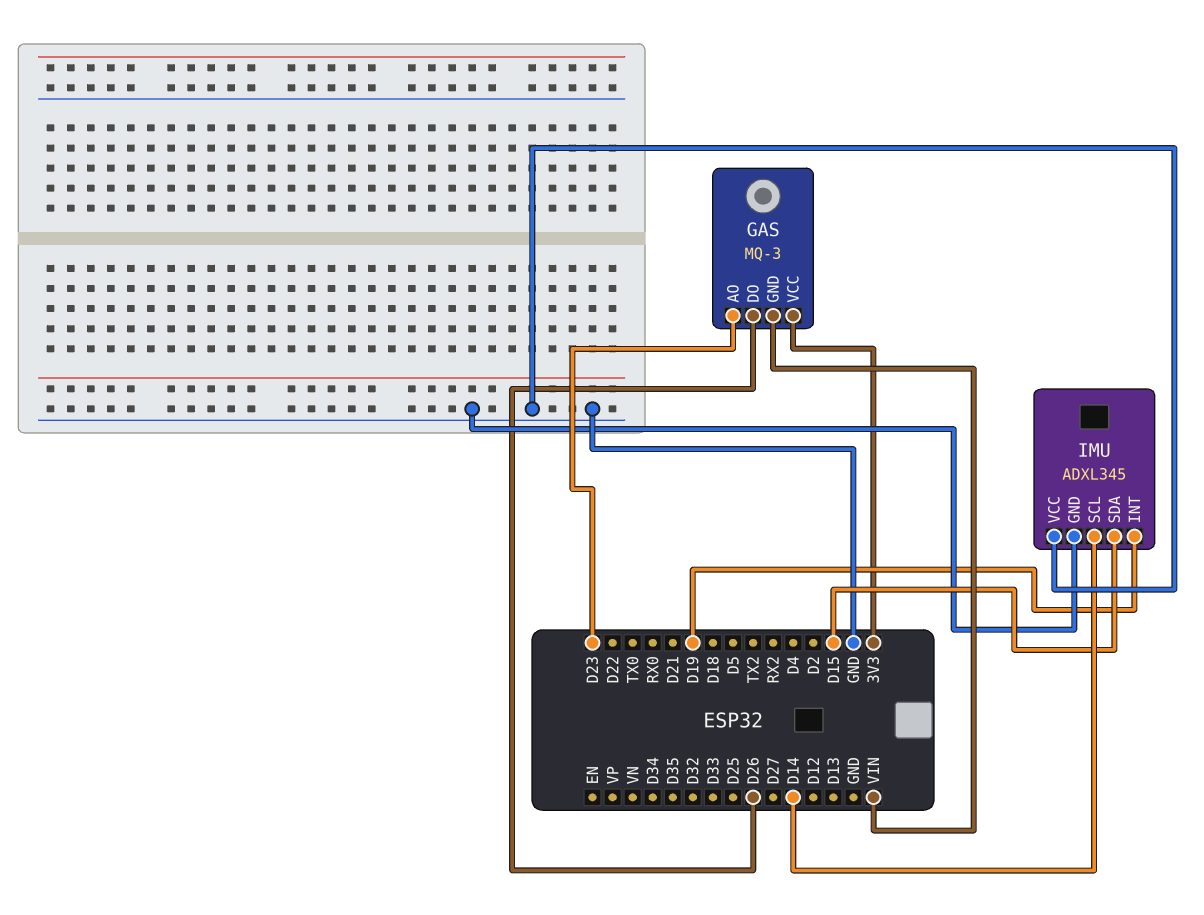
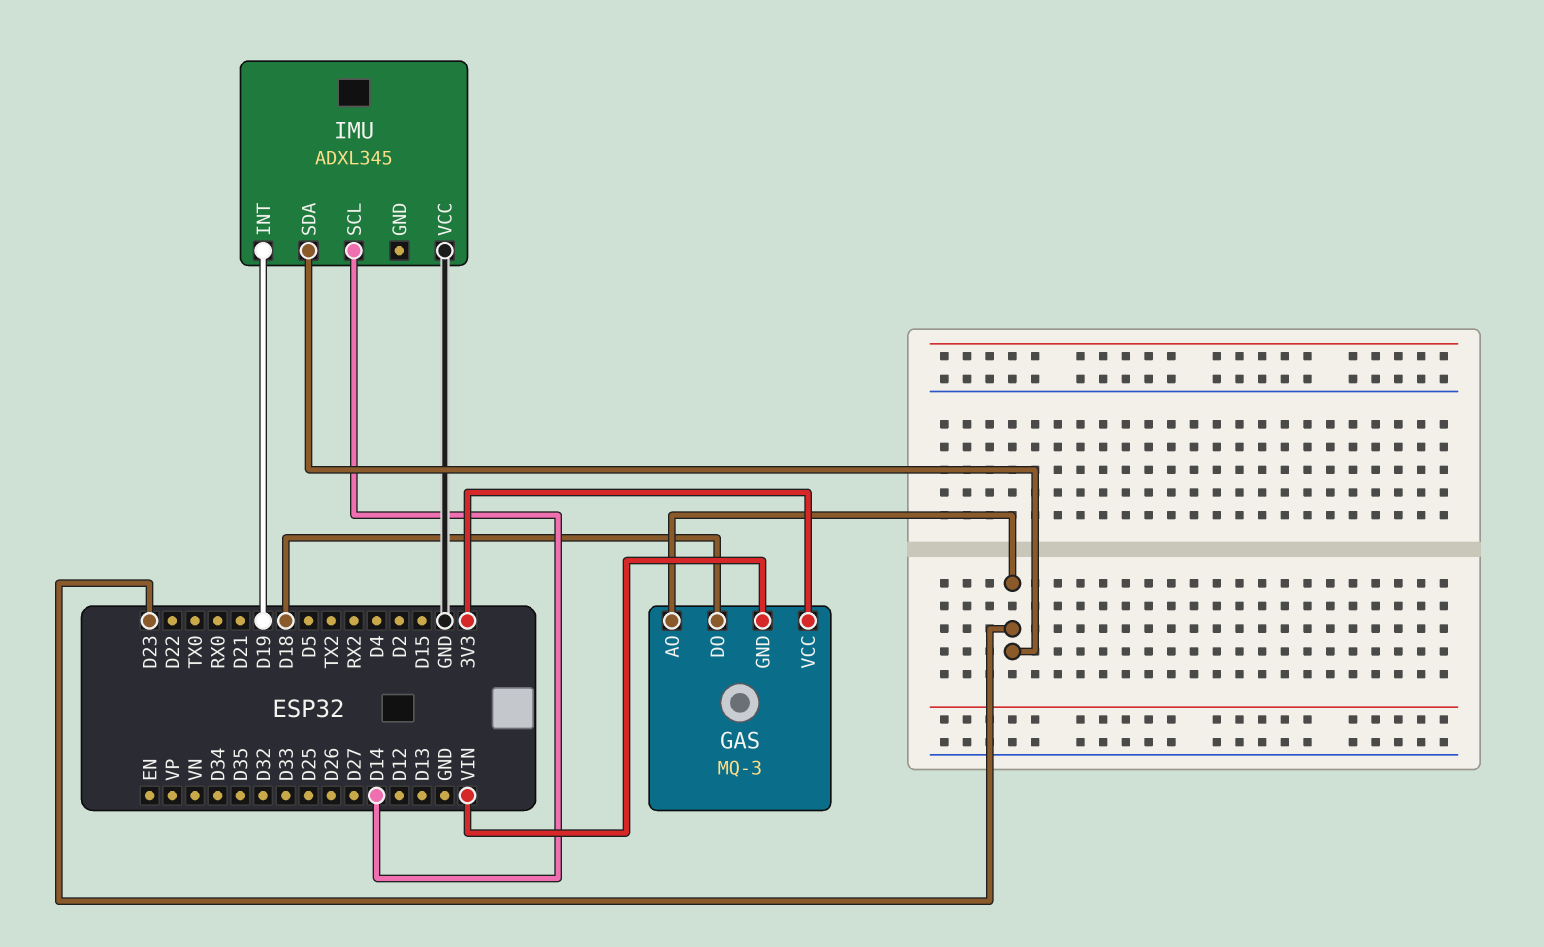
GAS pin DO: D26 -> D18
IMU pin GND: GND -> none
IMU pin SDA: D15 -> D23

